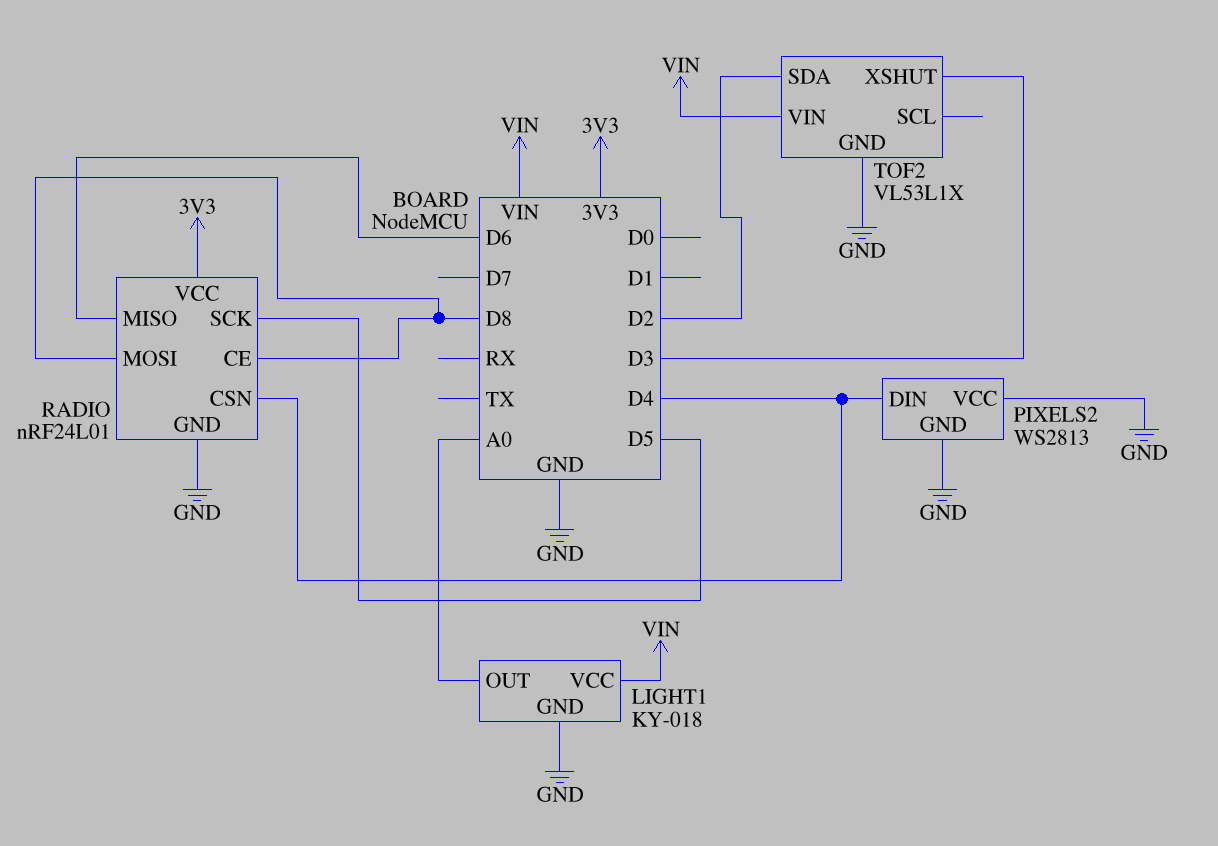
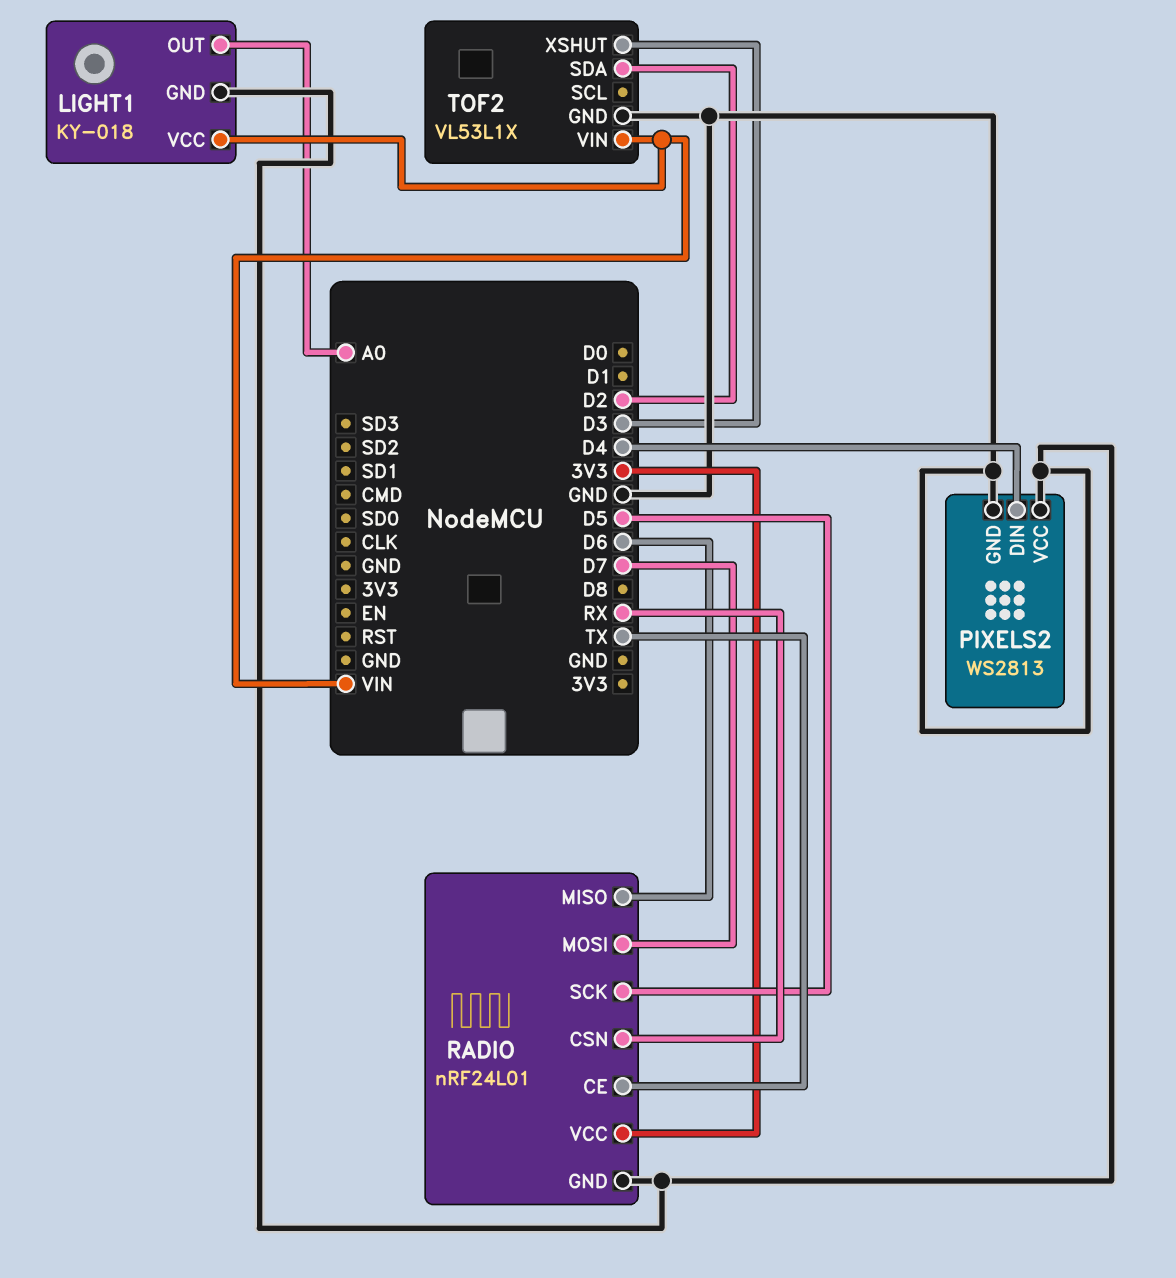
RADIO pin CE: D8 -> TX
RADIO pin CSN: D4 -> RX
RADIO pin MOSI: D8 -> D7

